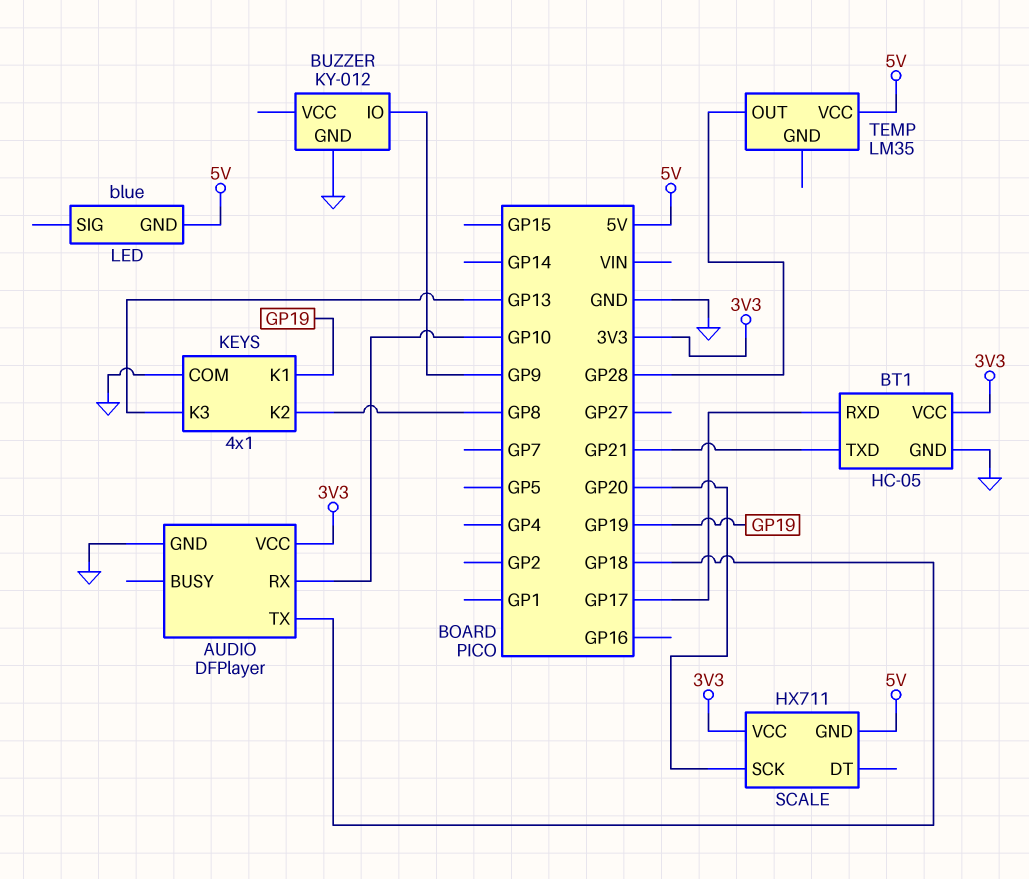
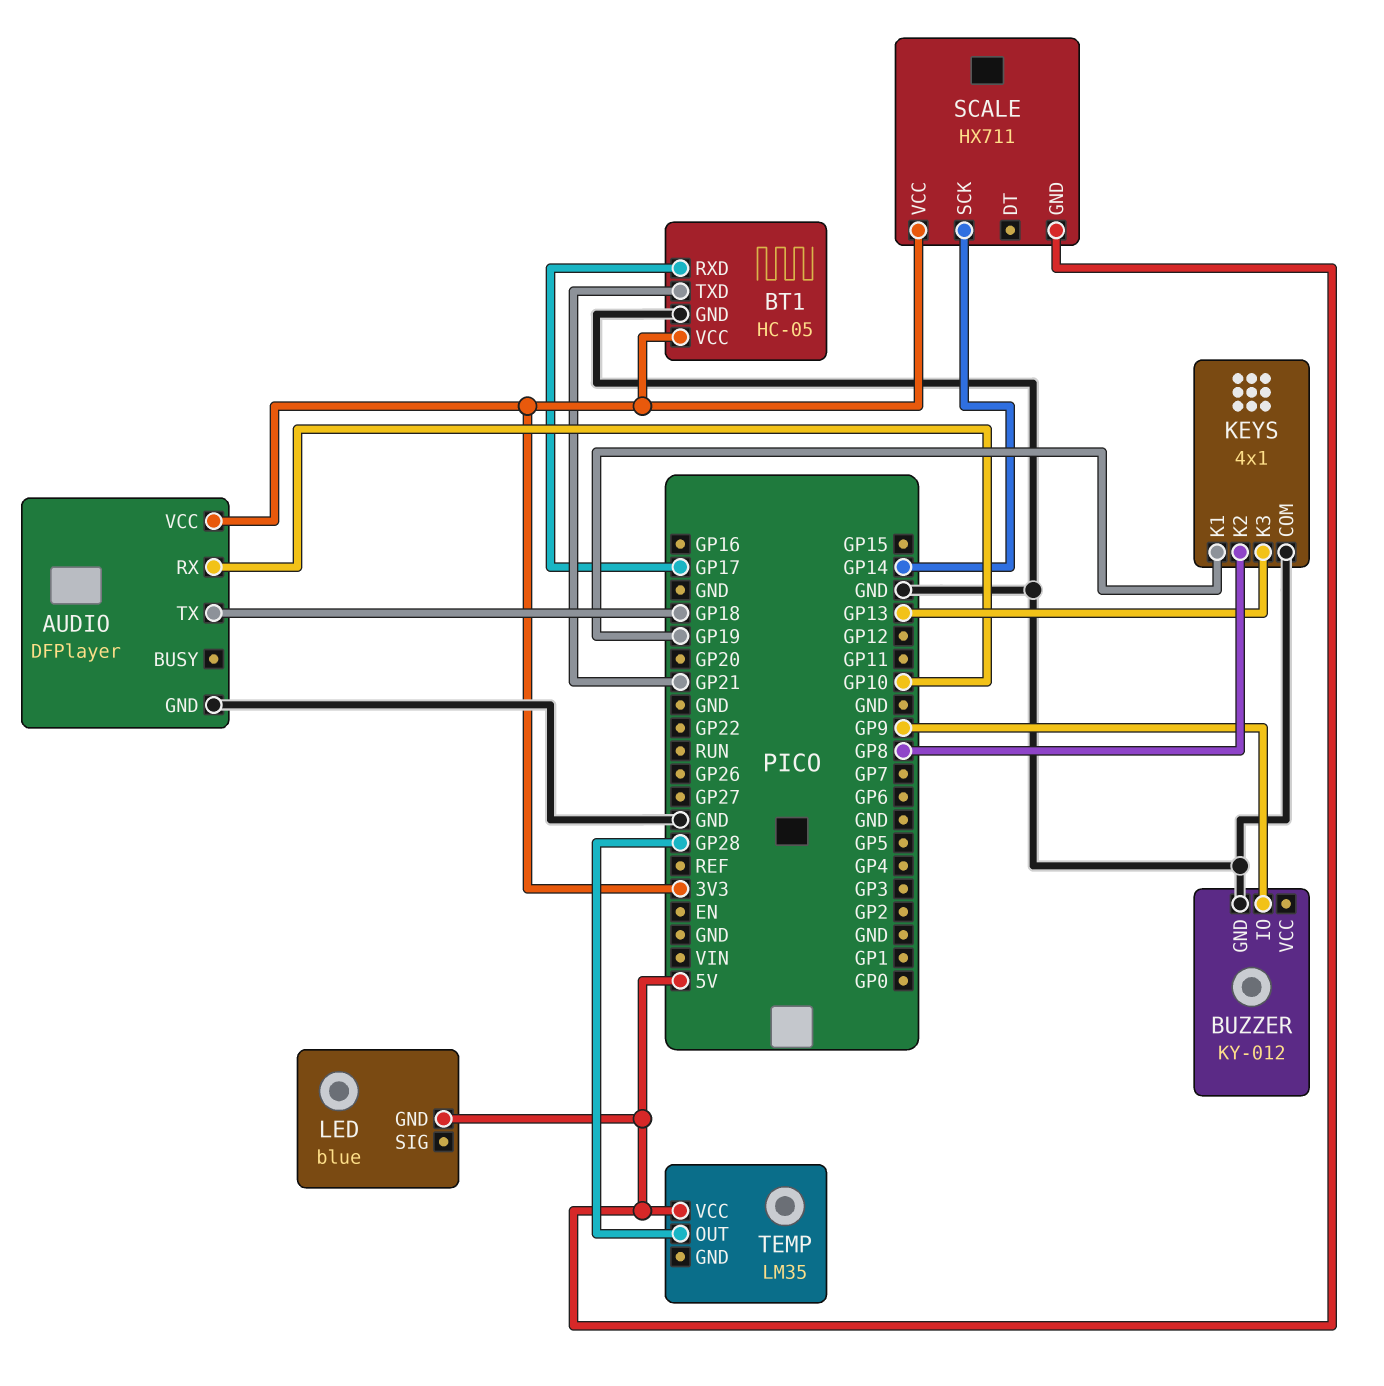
SCALE pin SCK: GP20 -> GP14

